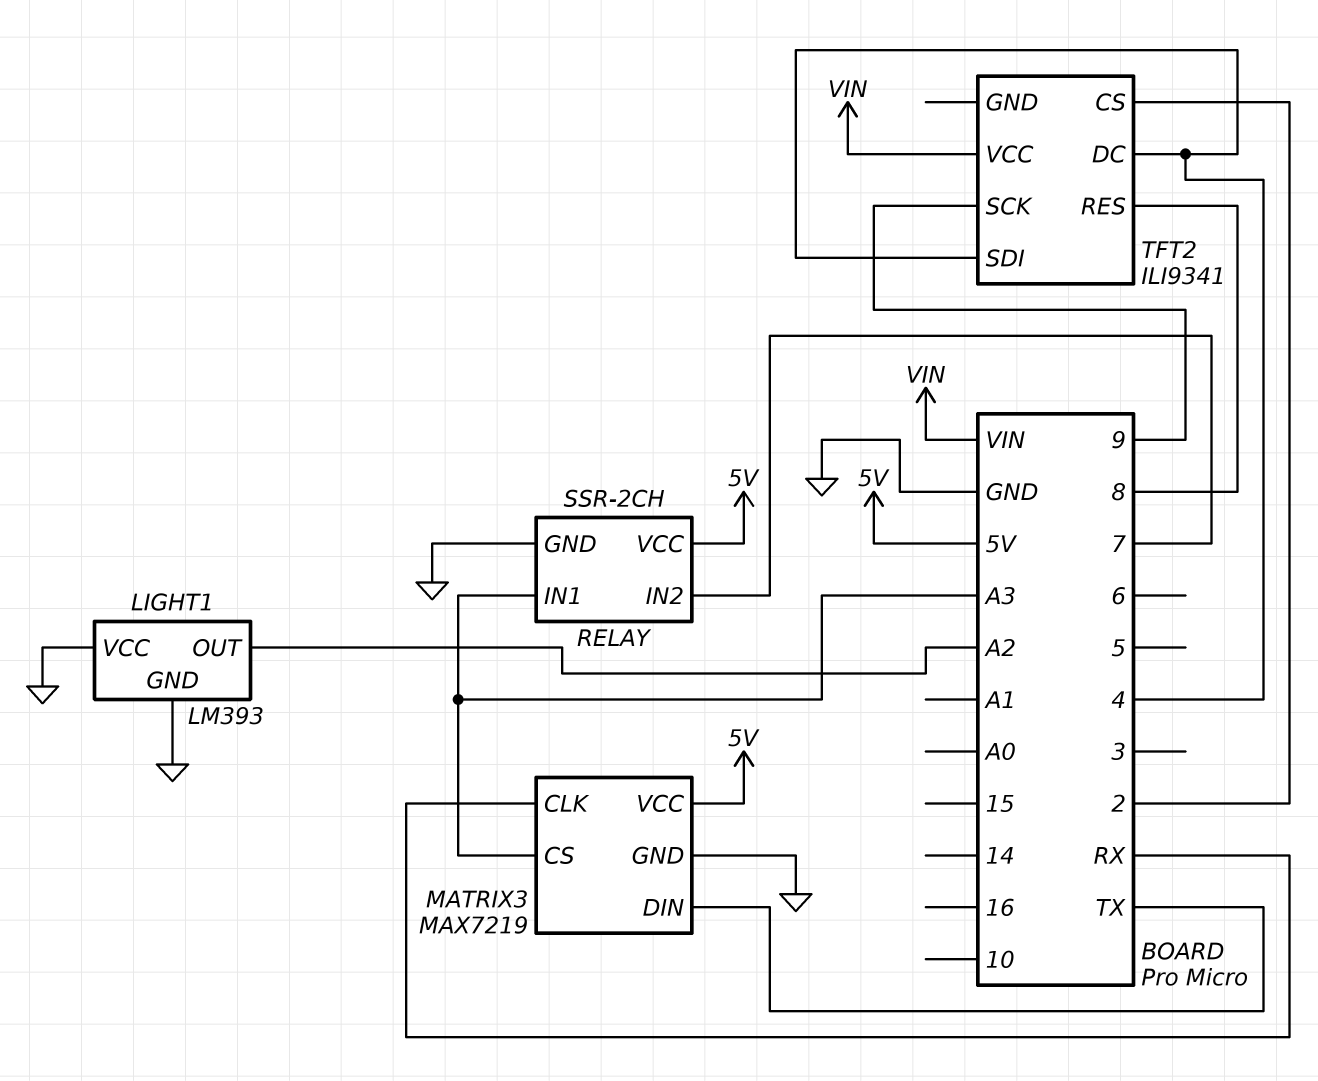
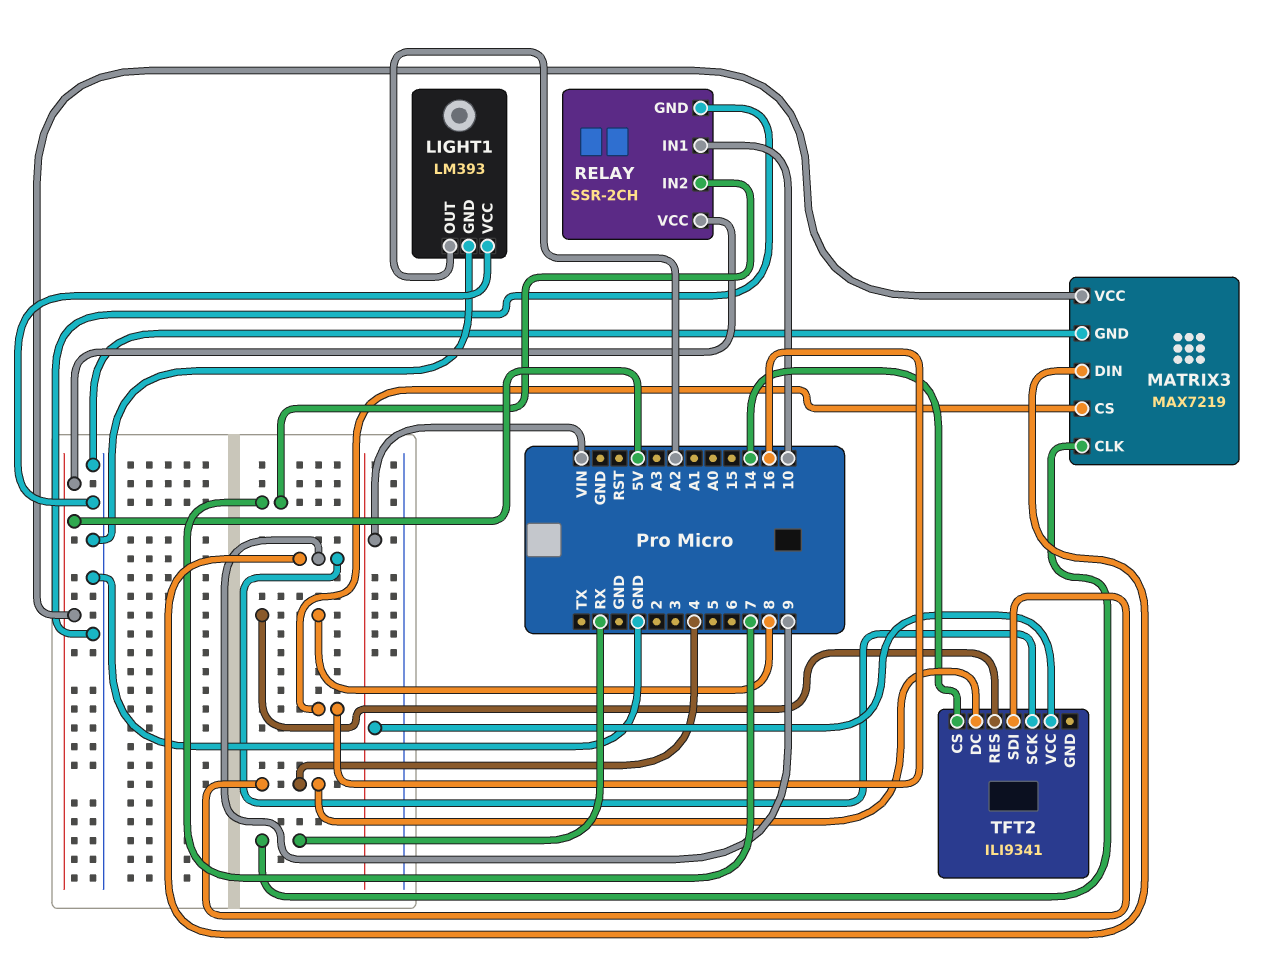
MATRIX3 pin CS: A3 -> 16
MATRIX3 pin DIN: TX -> 9
RELAY pin IN1: A3 -> 10
TFT2 pin CS: 2 -> 14

